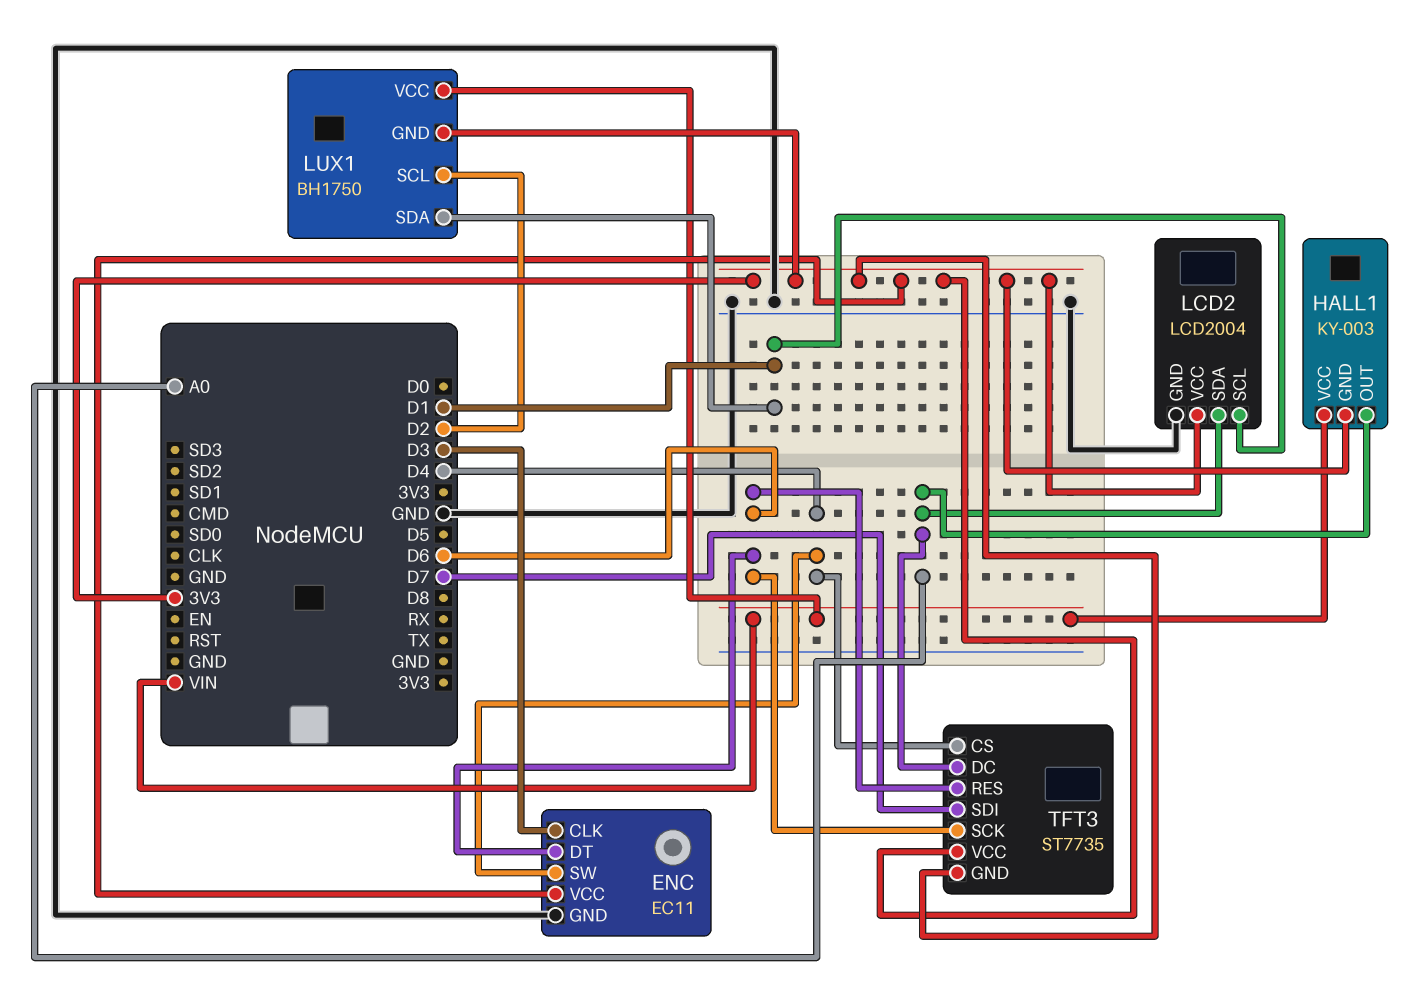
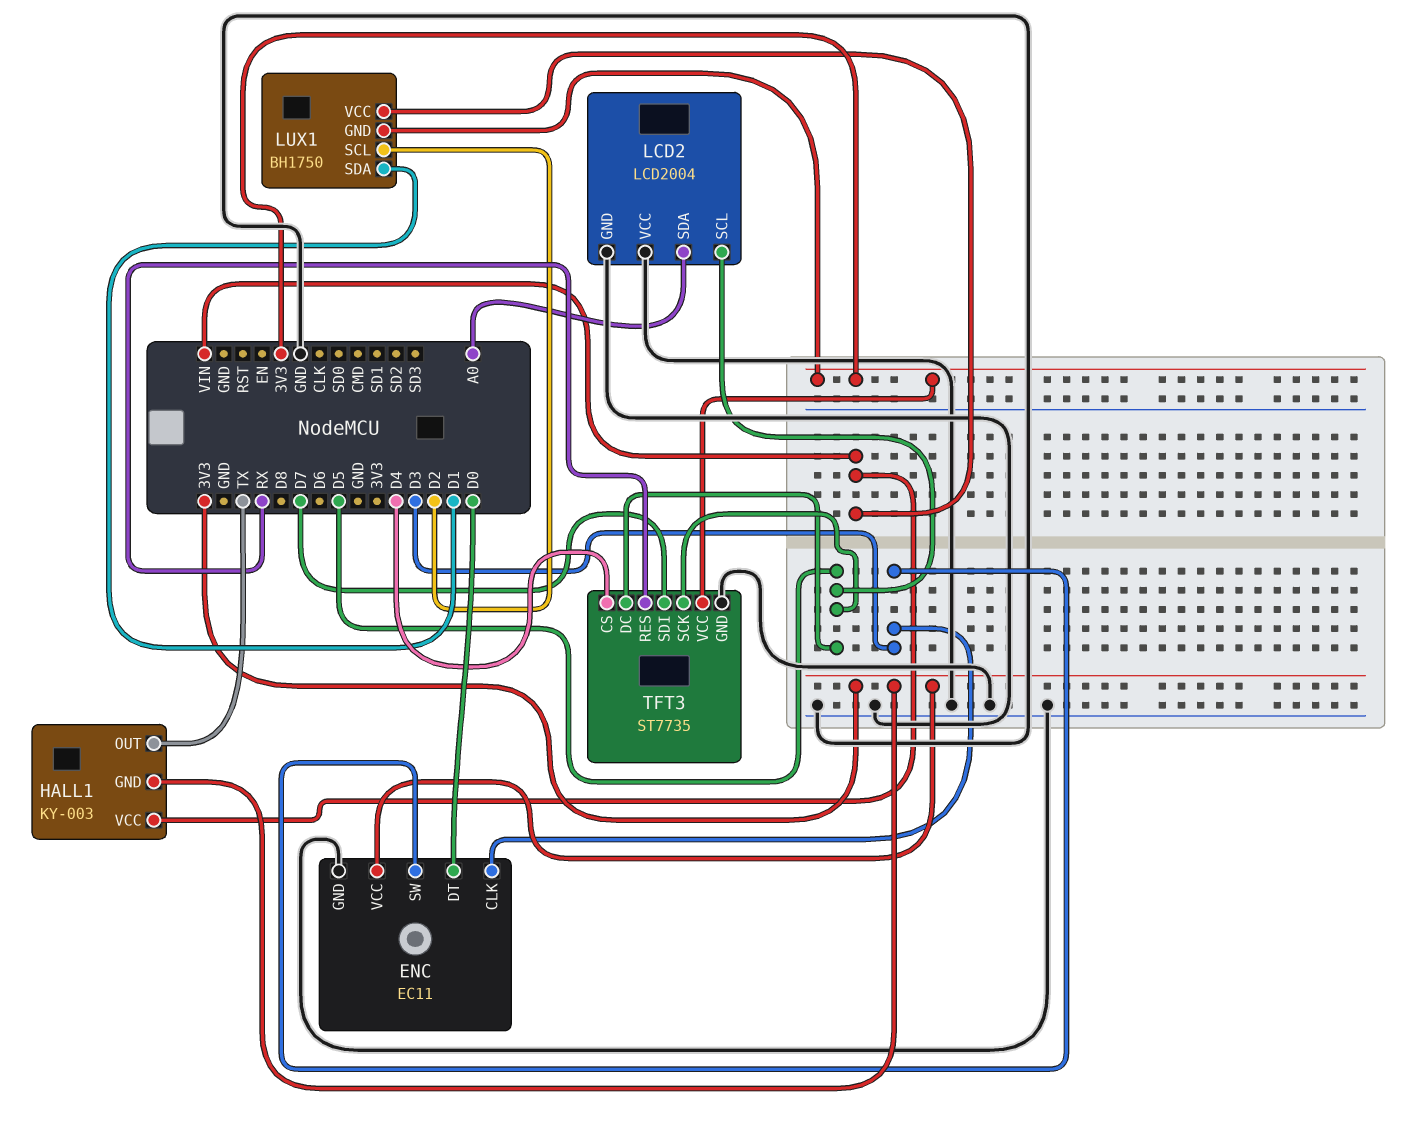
ENC pin DT: D6 -> D0
ENC pin SW: D4 -> D3
HALL1 pin OUT: A0 -> TX
LCD2 pin SCL: D1 -> D5
LCD2 pin VCC: 3V3 -> GND
TFT3 pin DC: A0 -> D5
TFT3 pin GND: 3V3 -> GND
TFT3 pin RES: D6 -> RX
TFT3 pin SCK: D6 -> D5

